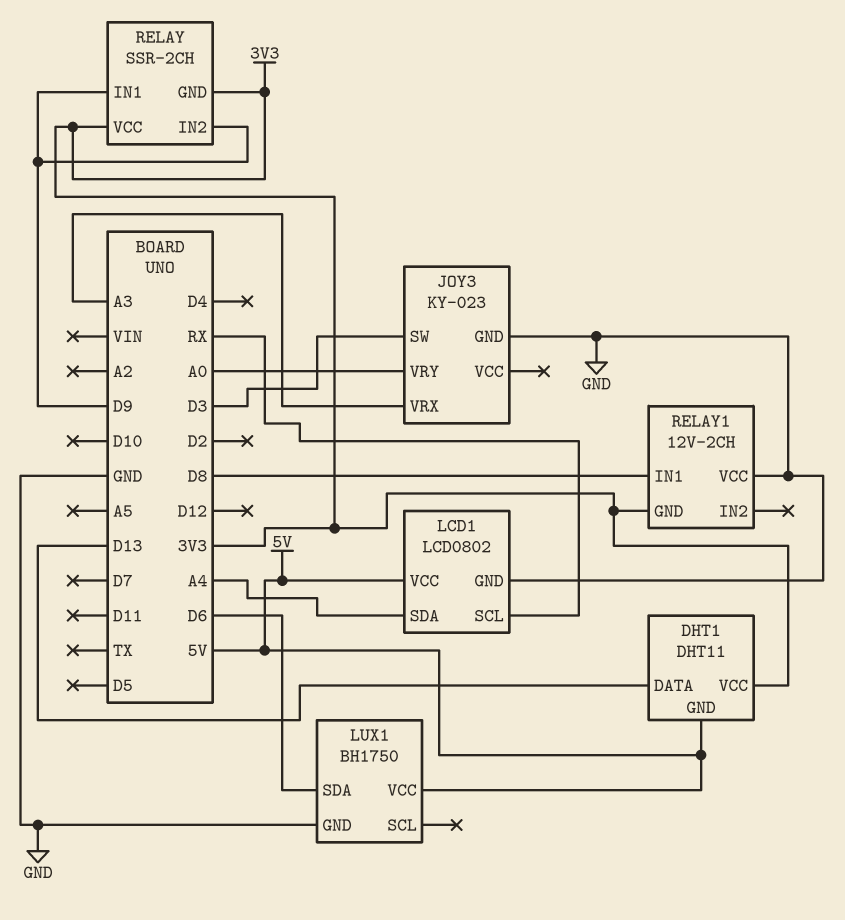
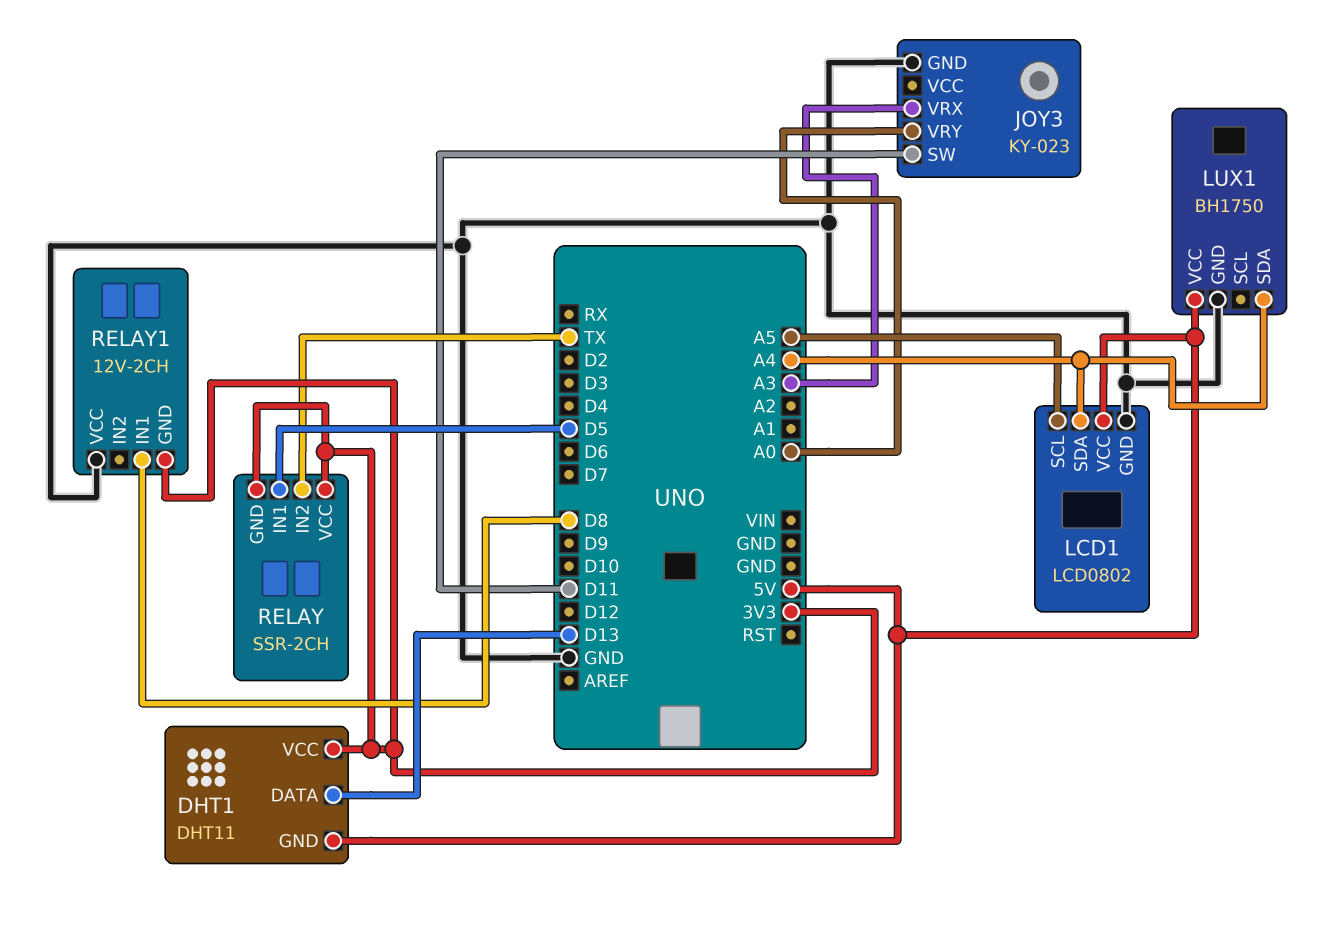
JOY3 pin SW: D3 -> D11
LCD1 pin SCL: RX -> A5
LUX1 pin SDA: D6 -> A4
RELAY pin IN1: D9 -> D5
RELAY pin IN2: D9 -> TX

